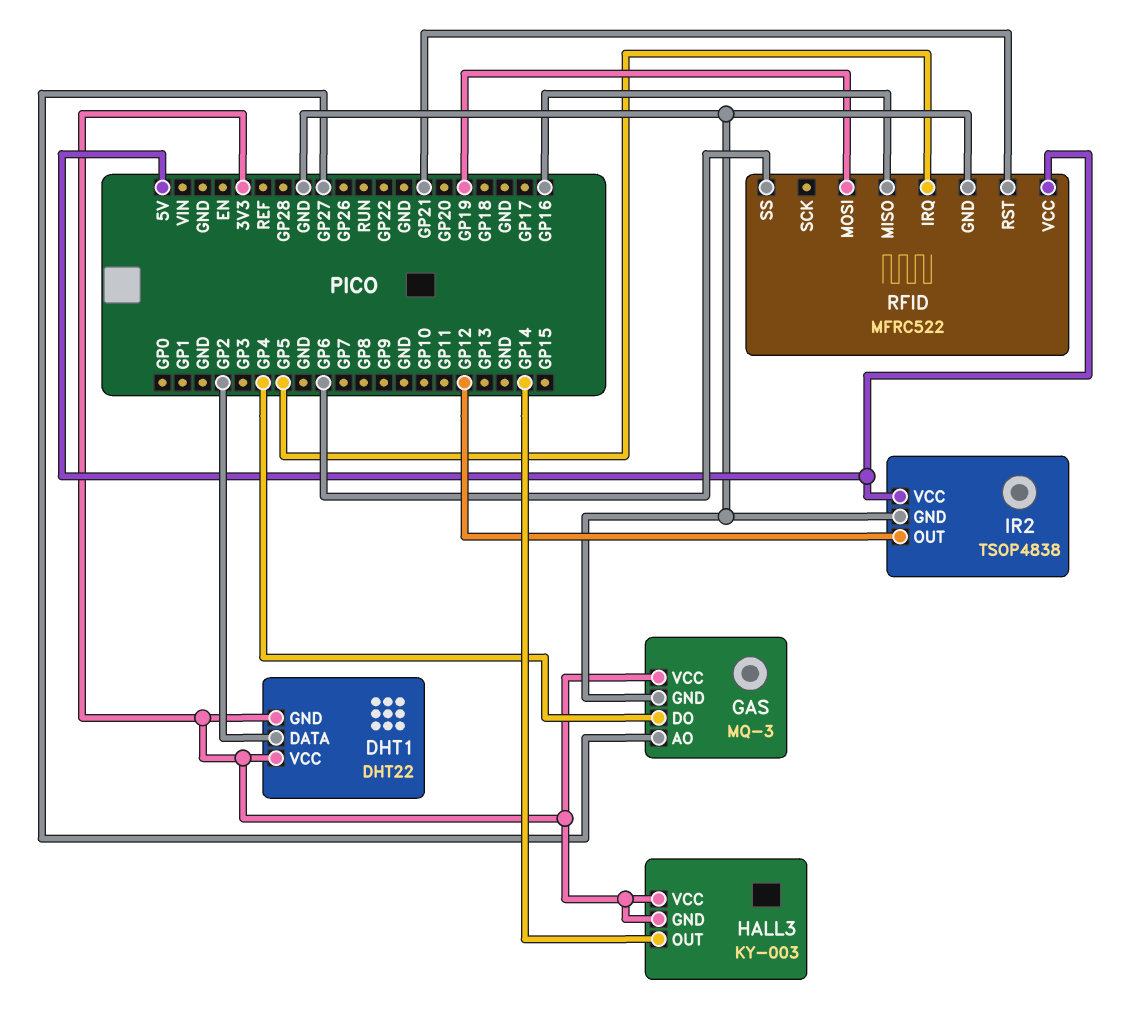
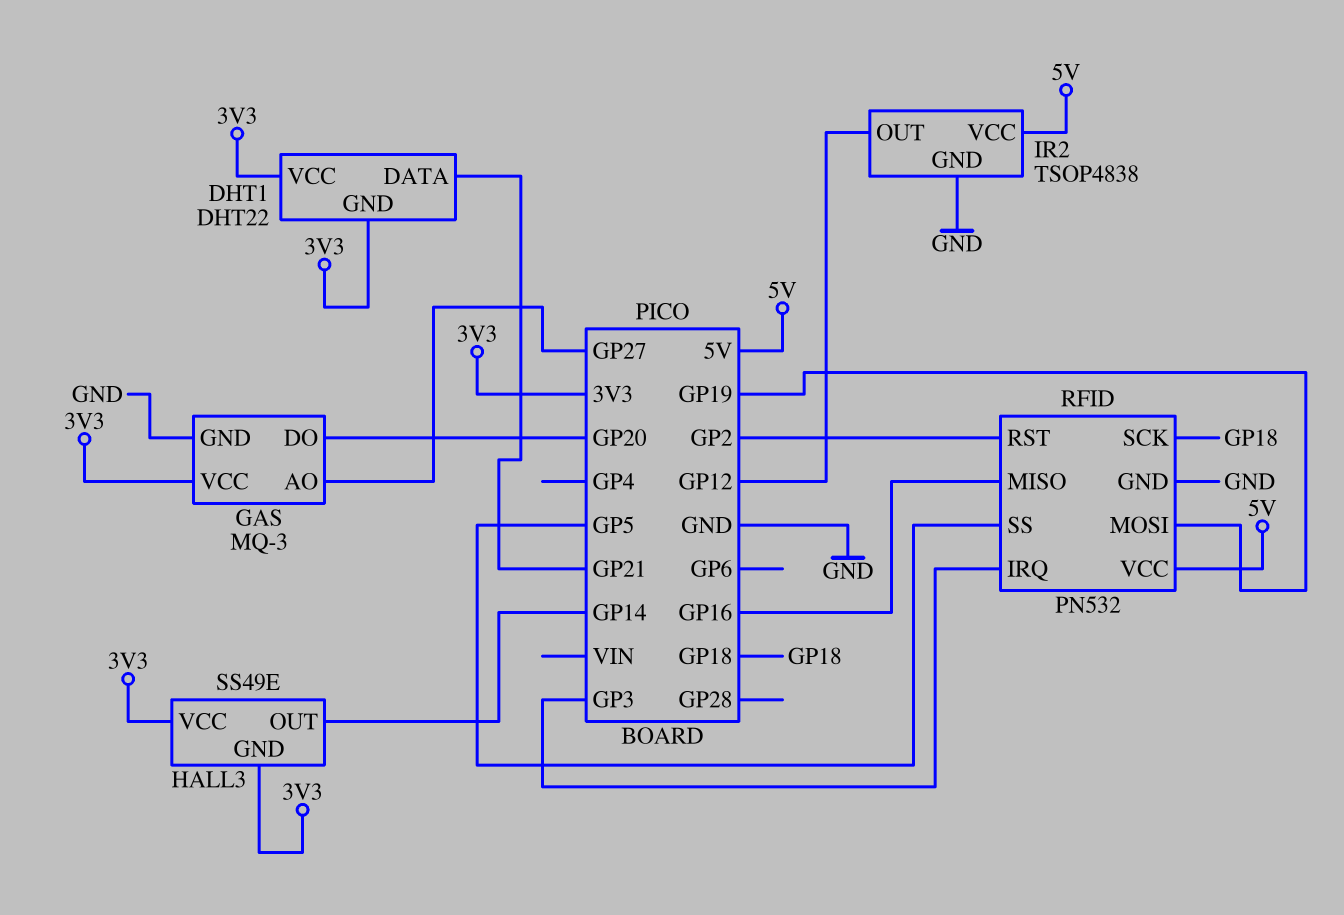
DHT1 pin DATA: GP2 -> GP21
GAS pin DO: GP4 -> GP20
HALL3: KY-003 -> SS49E
RFID: MFRC522 -> PN532
RFID pin IRQ: GP5 -> GP3
RFID pin RST: GP21 -> GP2
RFID pin SCK: none -> GP18
RFID pin SS: GP6 -> GP5

